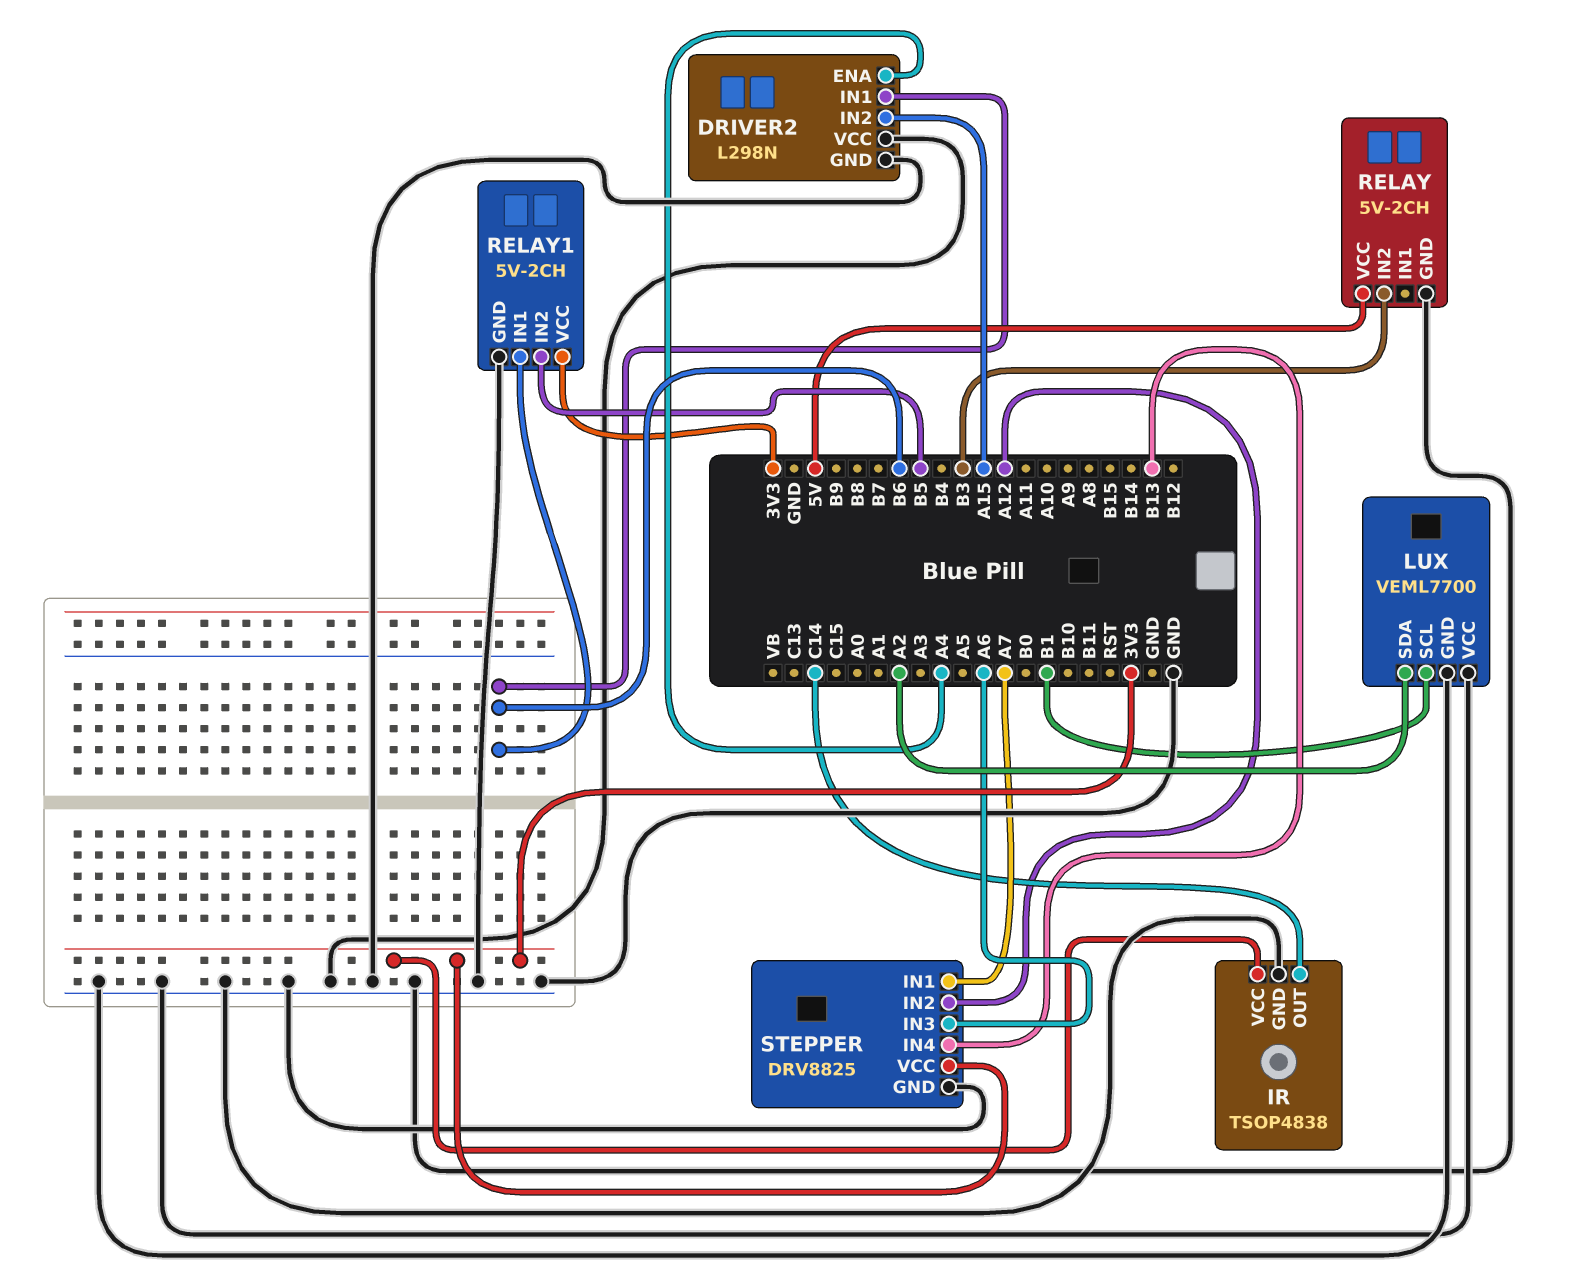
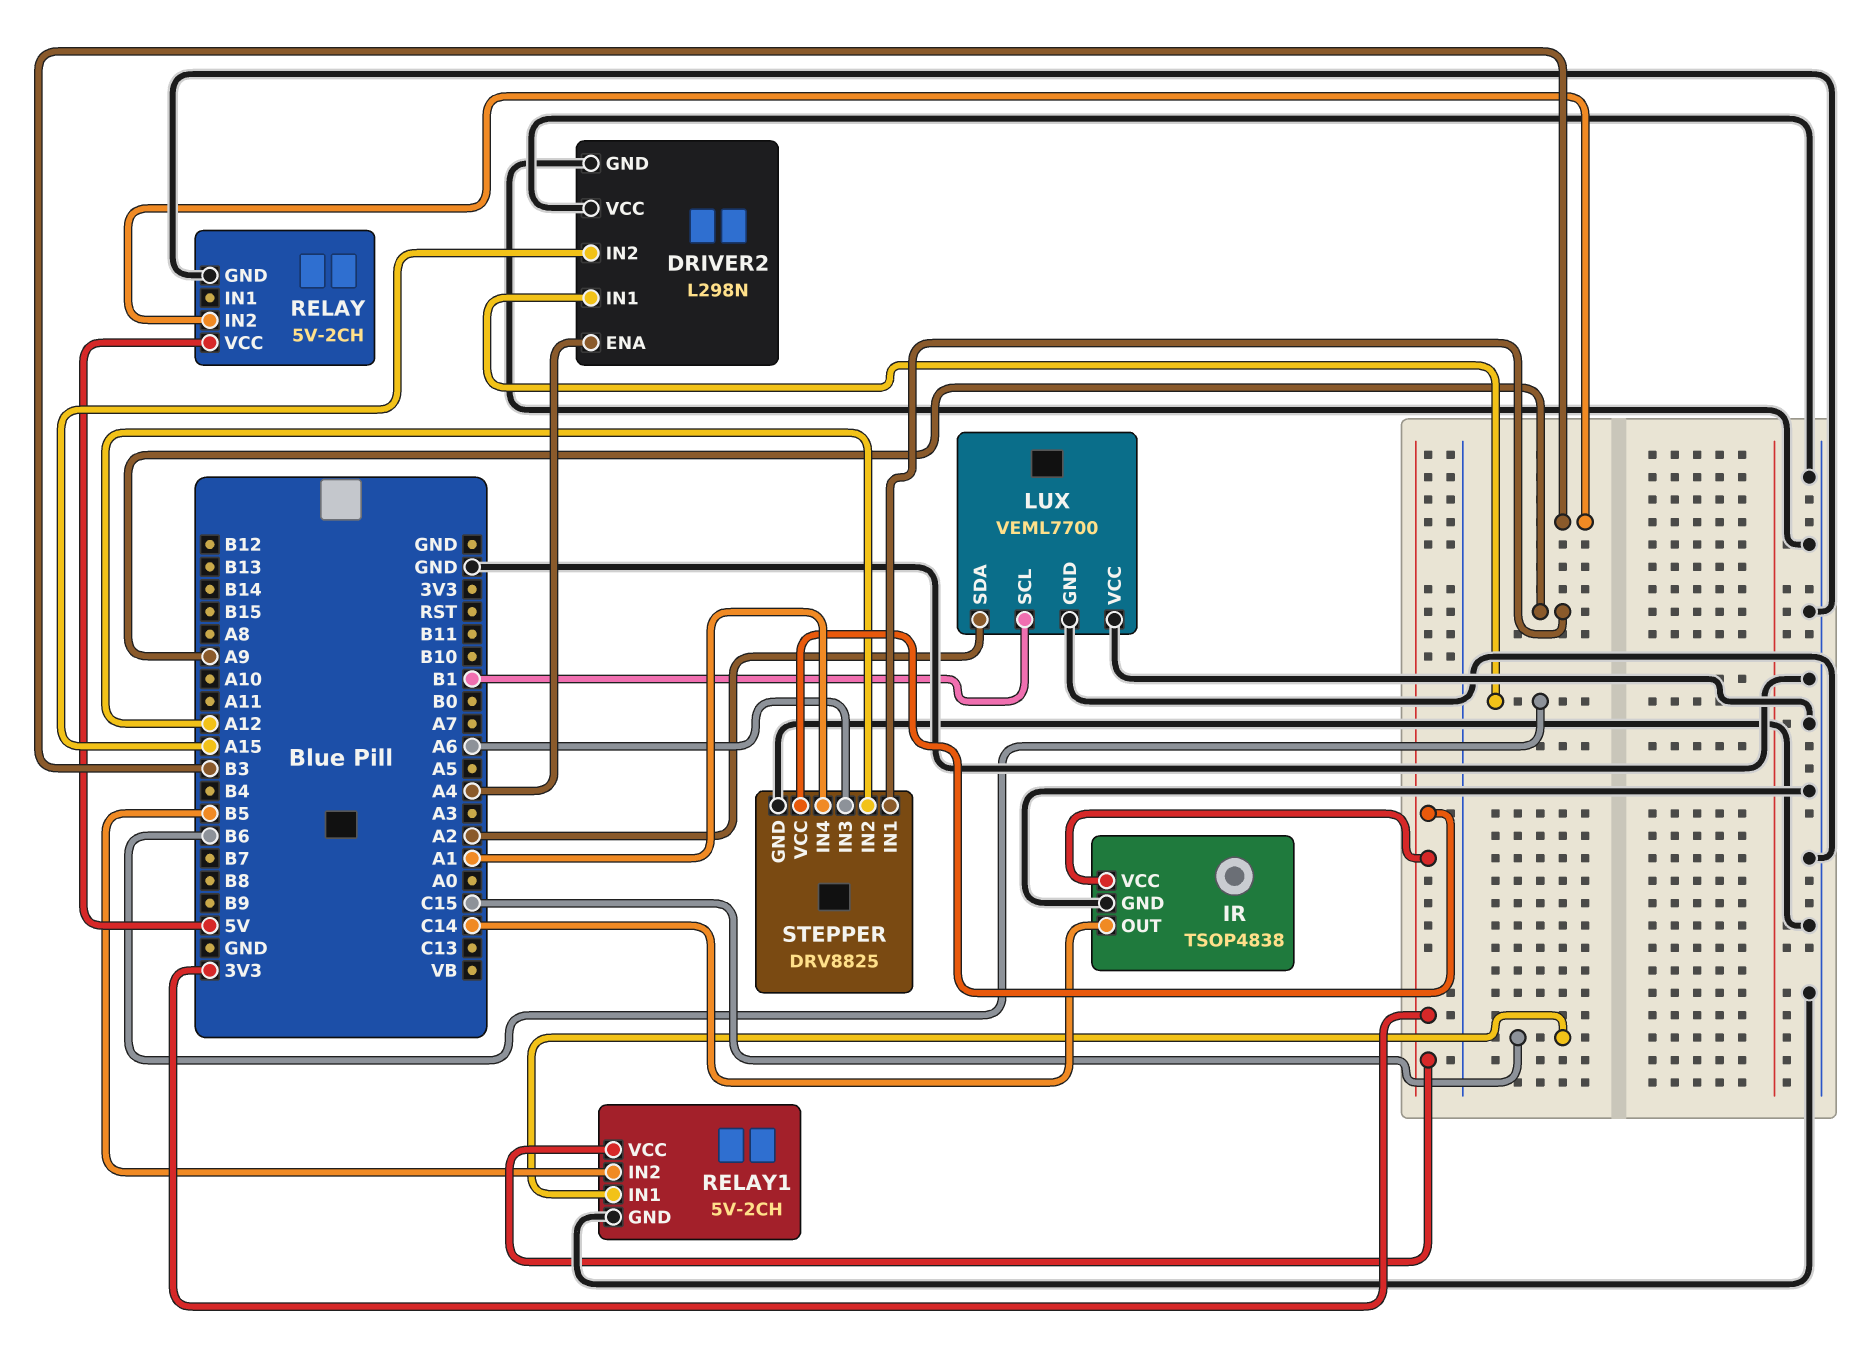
RELAY1 pin IN1: B6 -> C15
STEPPER pin IN1: A7 -> A9
STEPPER pin IN4: B13 -> A1

